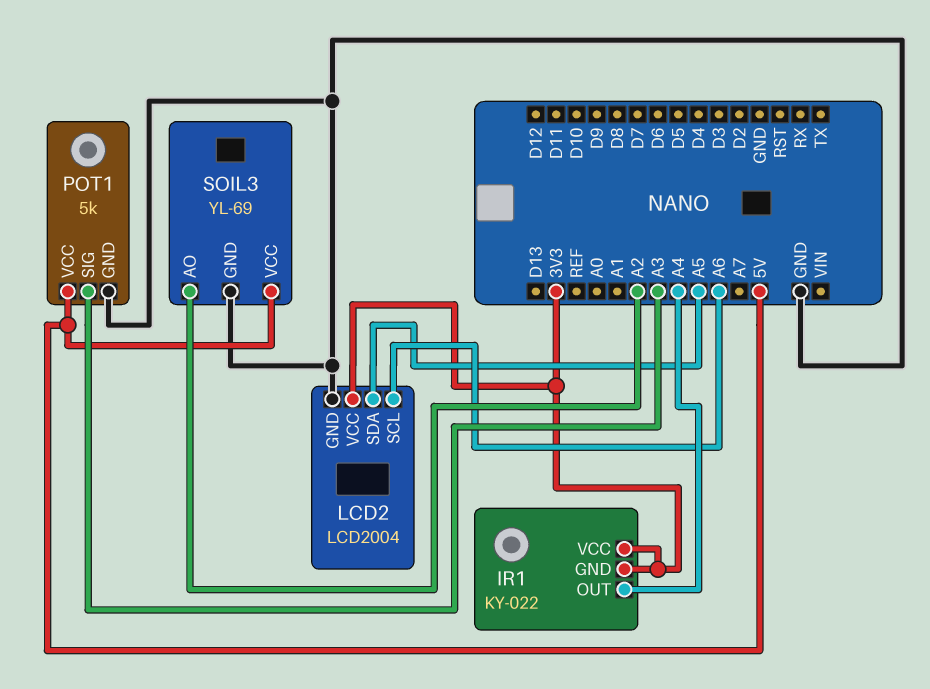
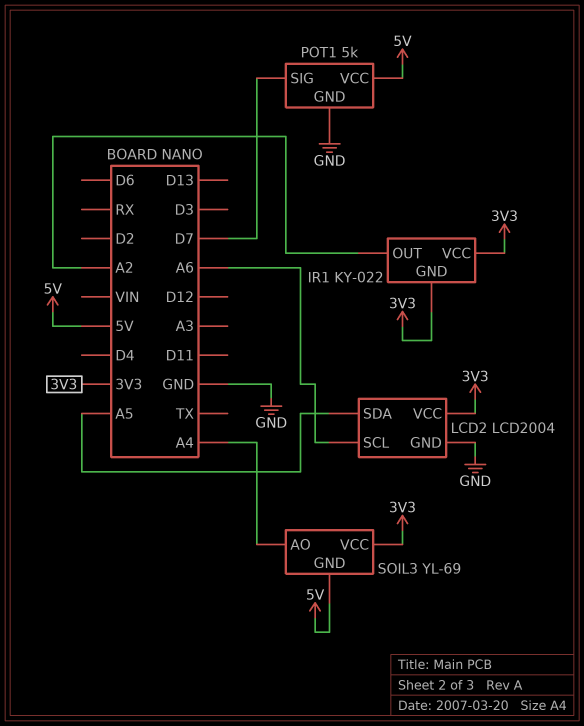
IR1 pin OUT: A4 -> A2
POT1 pin SIG: A3 -> D7
SOIL3 pin AO: A2 -> A4
SOIL3 pin GND: GND -> 5V
SOIL3 pin VCC: 5V -> 3V3

